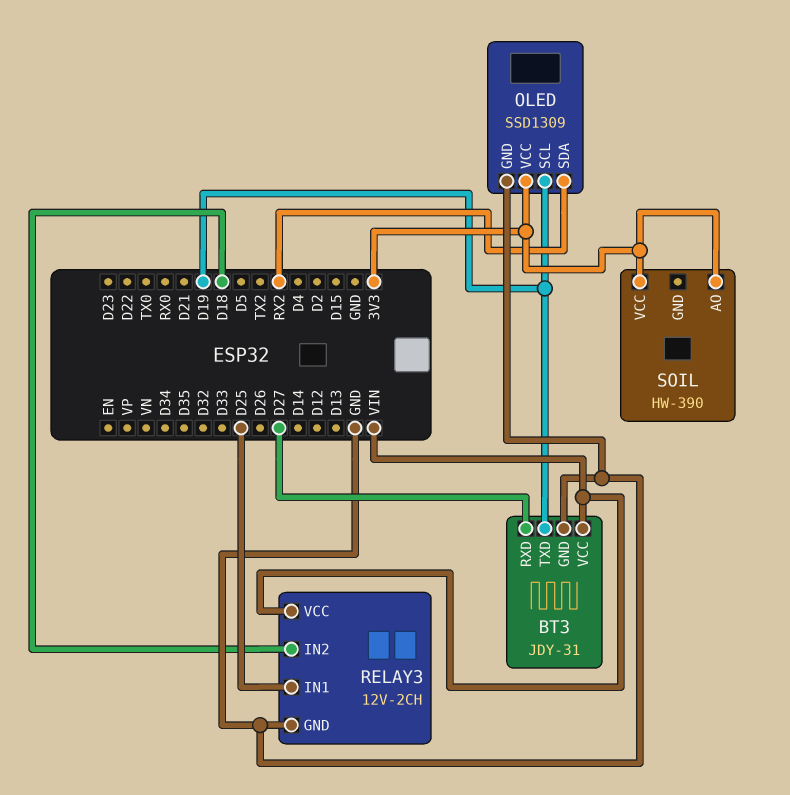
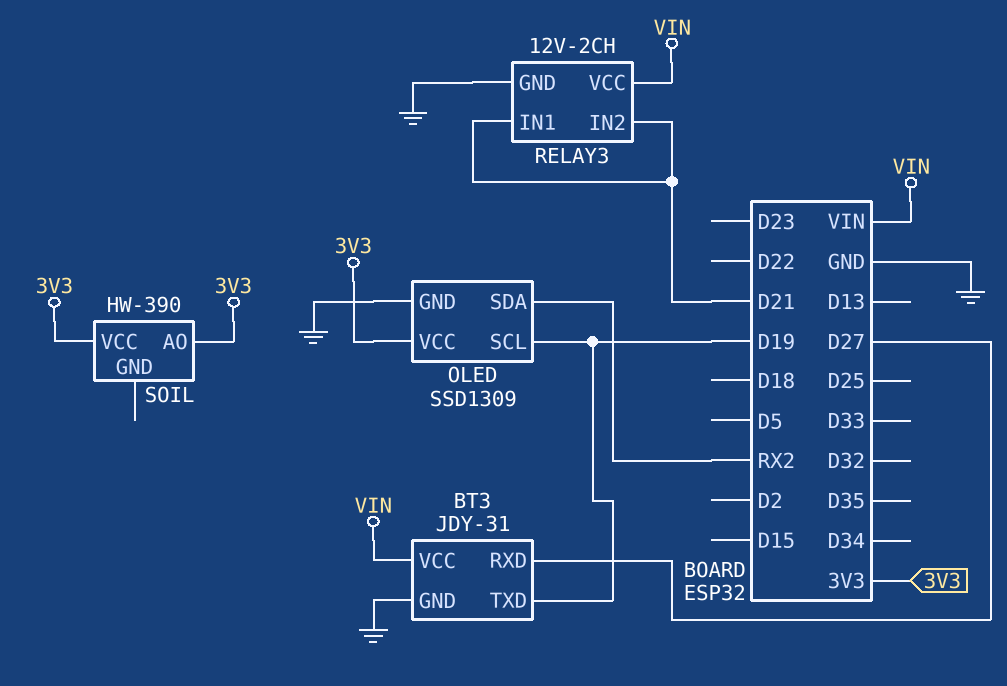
RELAY3 pin IN1: D25 -> D21
RELAY3 pin IN2: D18 -> D21

